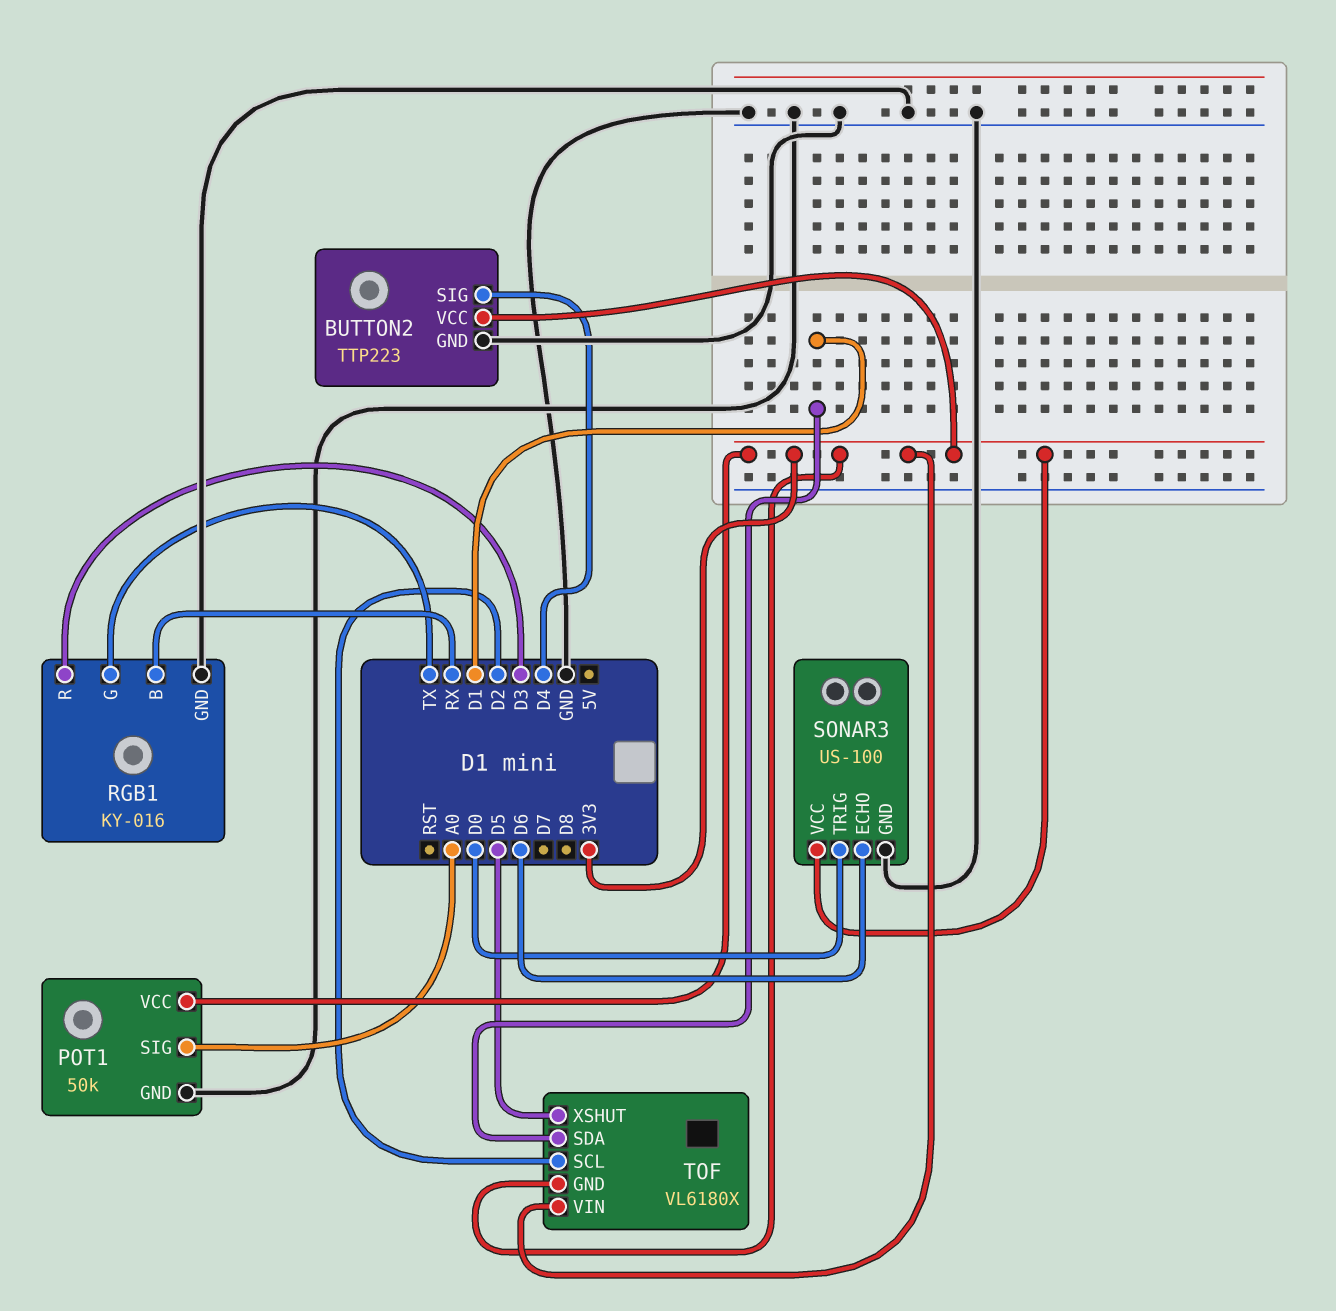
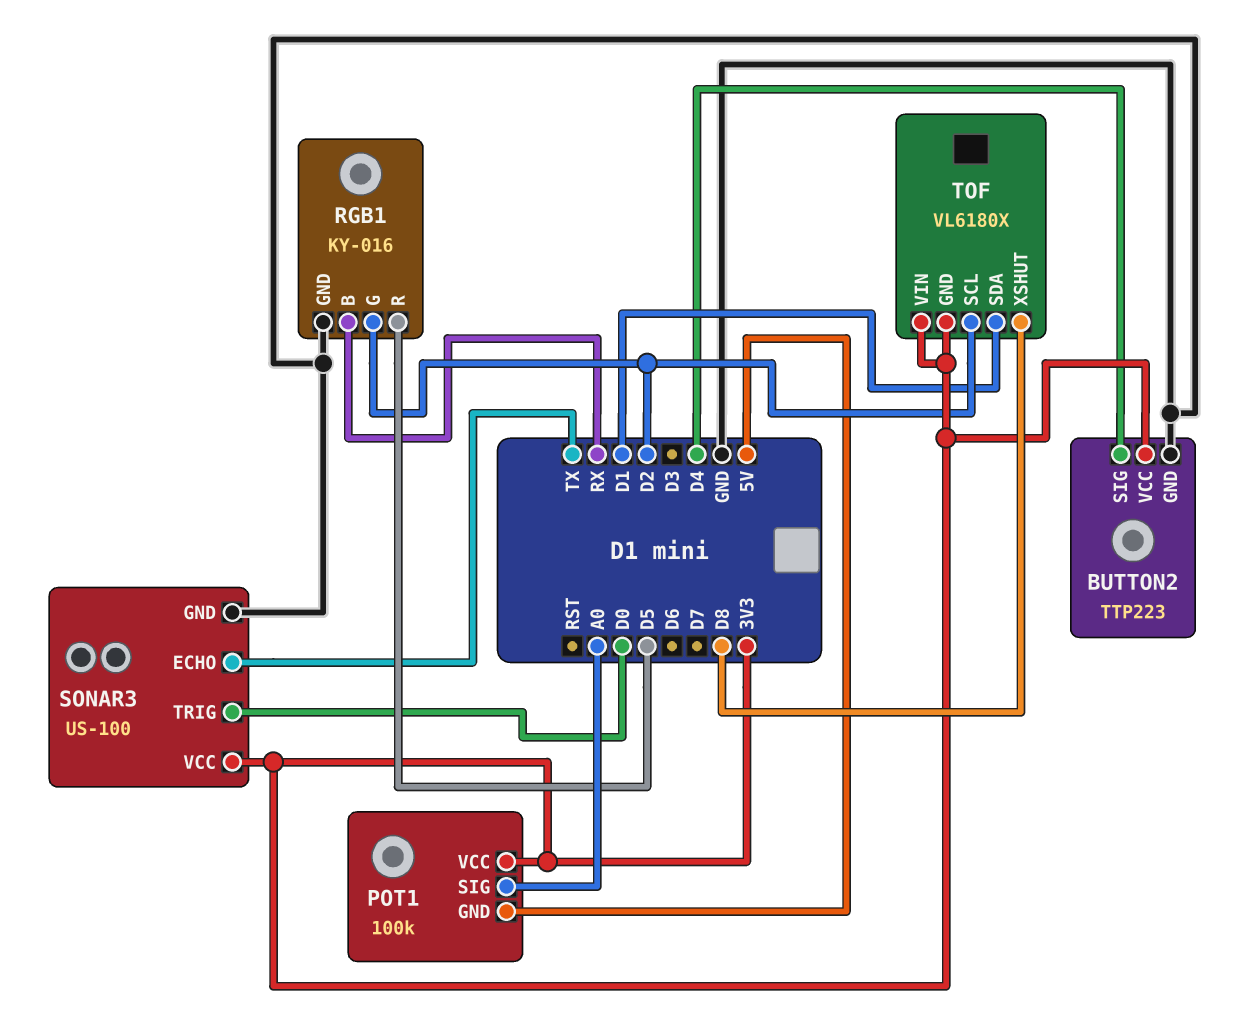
POT1: 50k -> 100k
POT1 pin GND: GND -> 5V
RGB1 pin G: TX -> D2
RGB1 pin R: D3 -> D5
SONAR3 pin ECHO: D6 -> TX
TOF pin XSHUT: D5 -> D8

